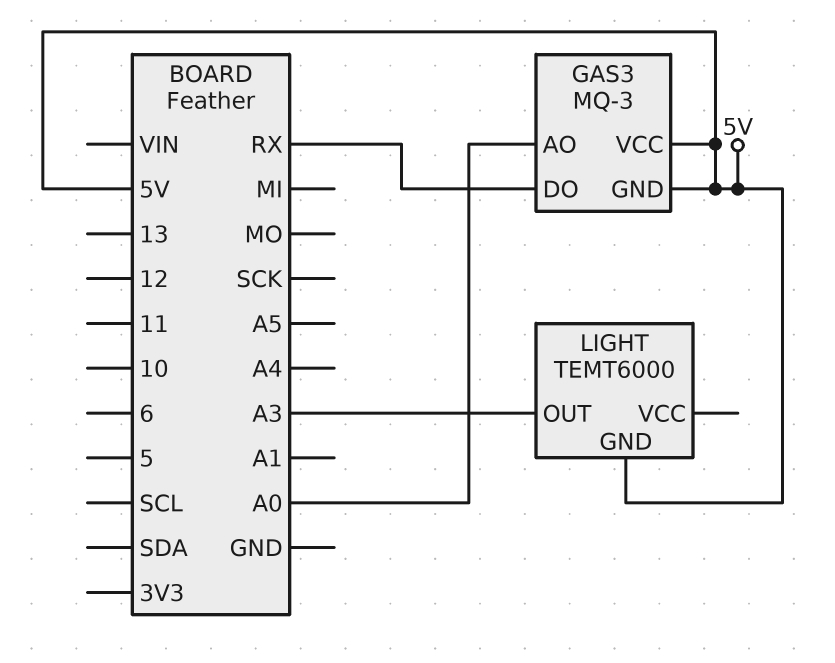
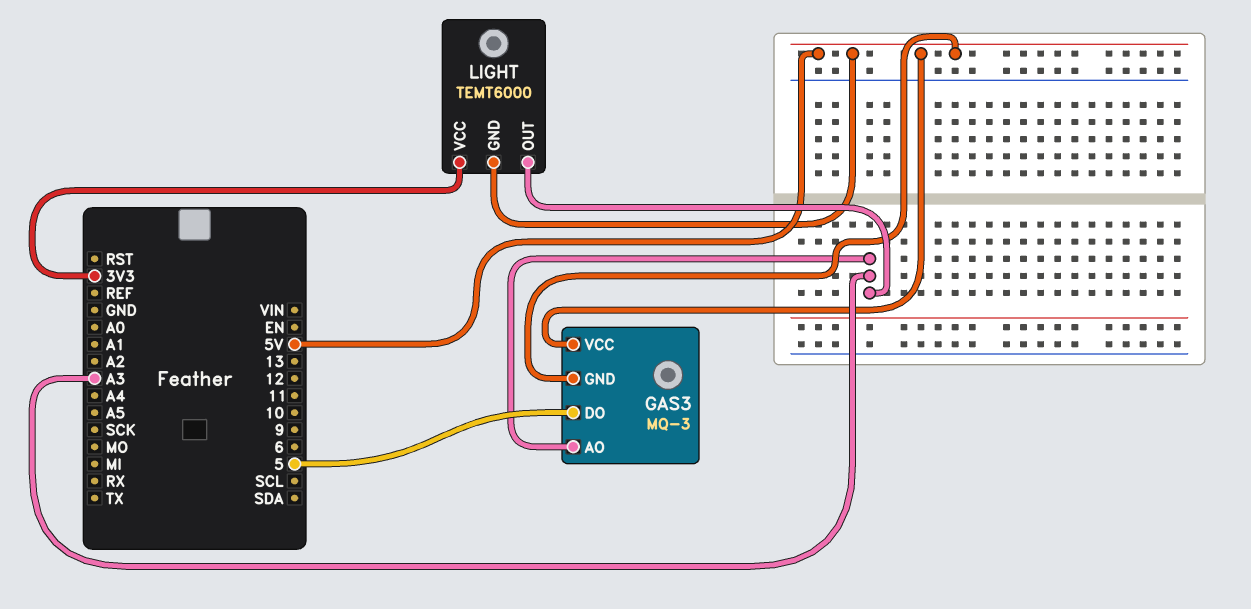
GAS3 pin AO: A0 -> A3
GAS3 pin DO: RX -> 5
LIGHT pin VCC: none -> 3V3

